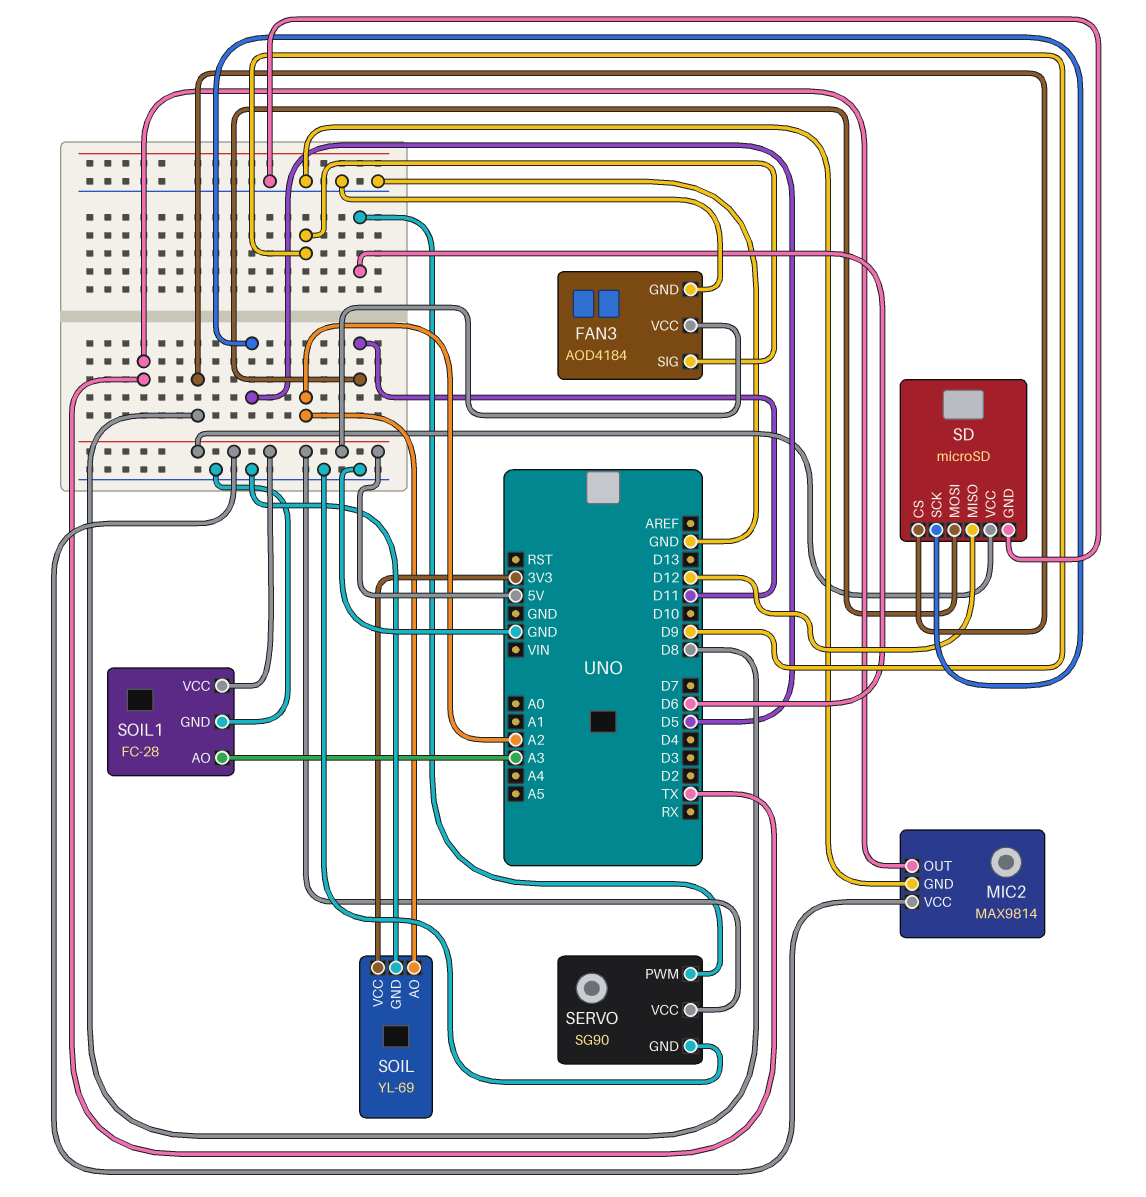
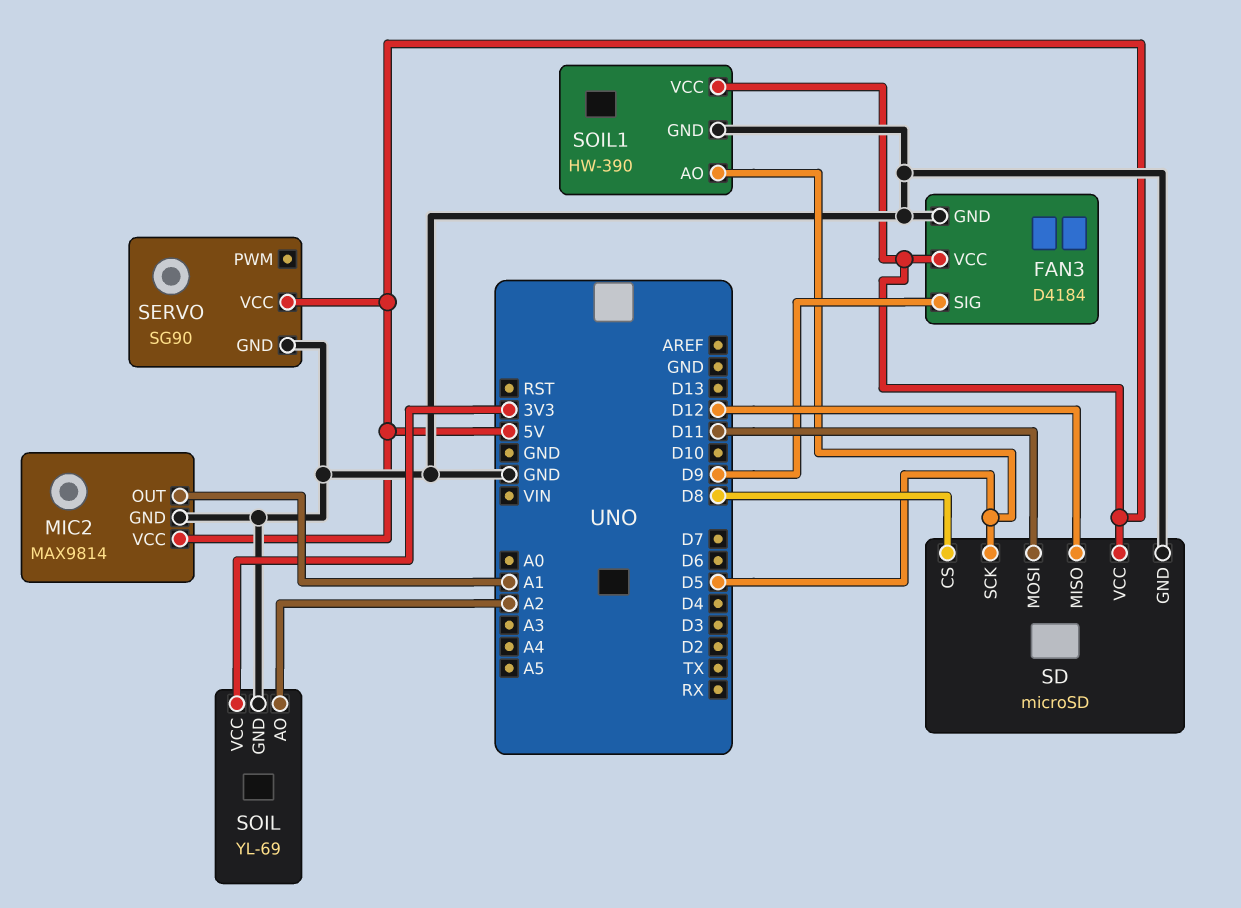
FAN3: AOD4184 -> D4184
MIC2 pin OUT: TX -> A1
SERVO pin PWM: D6 -> none
SOIL1: FC-28 -> HW-390
SOIL1 pin AO: A3 -> D5

